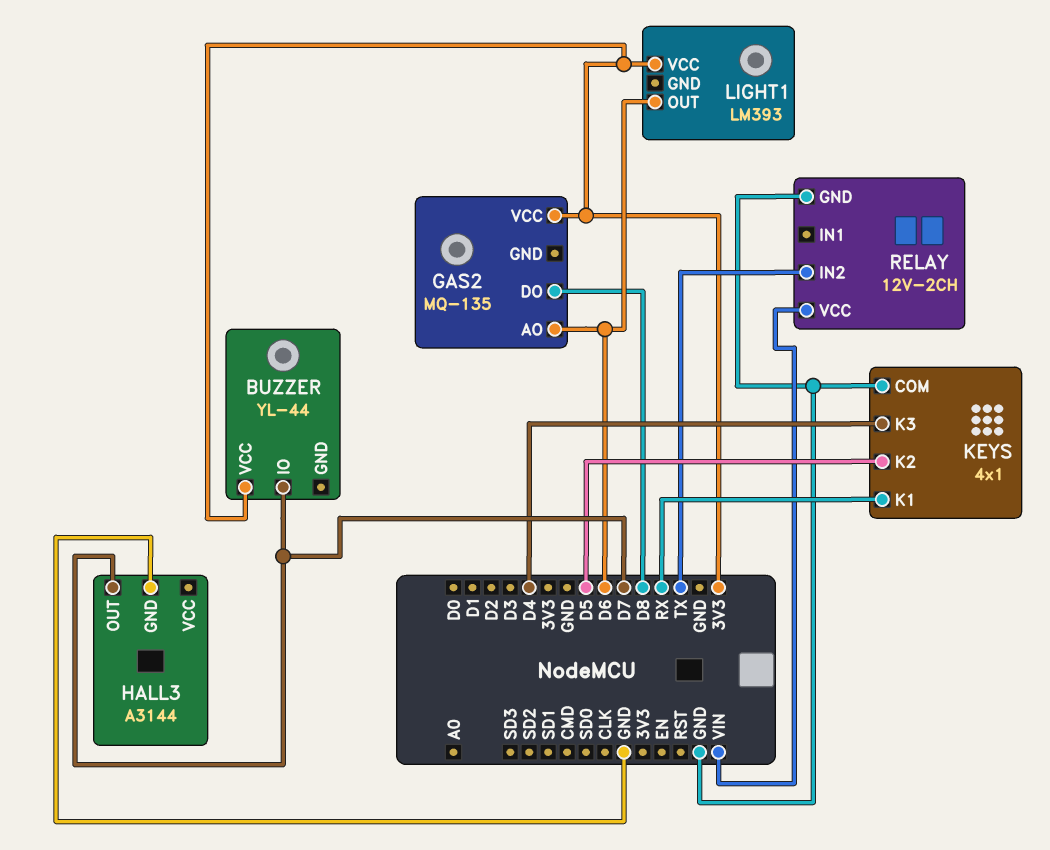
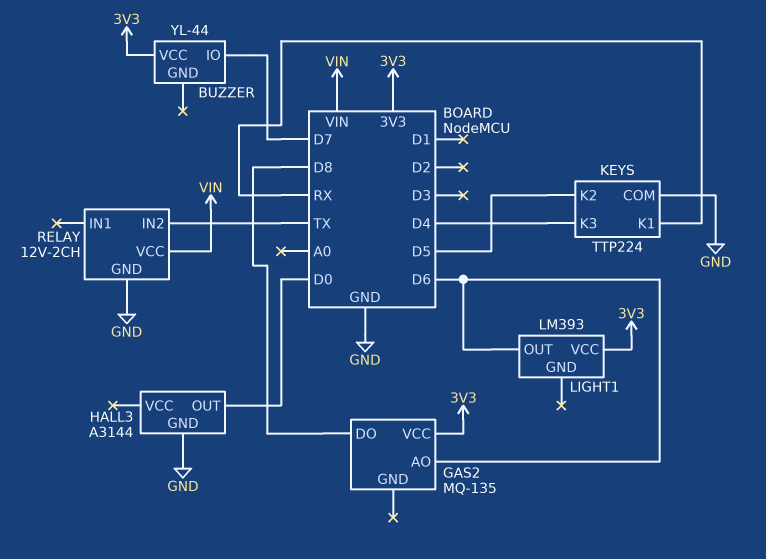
HALL3 pin OUT: D7 -> D0
KEYS: 4x1 -> TTP224

